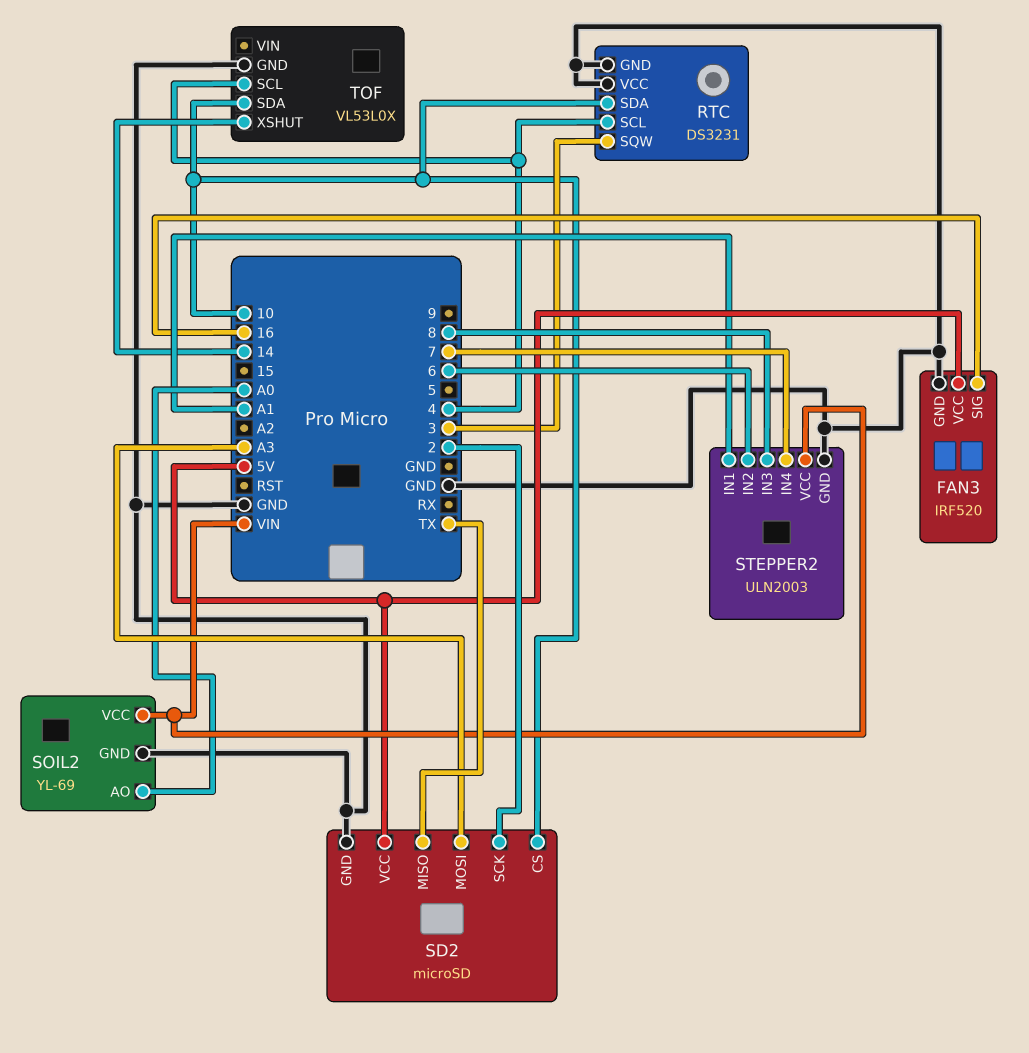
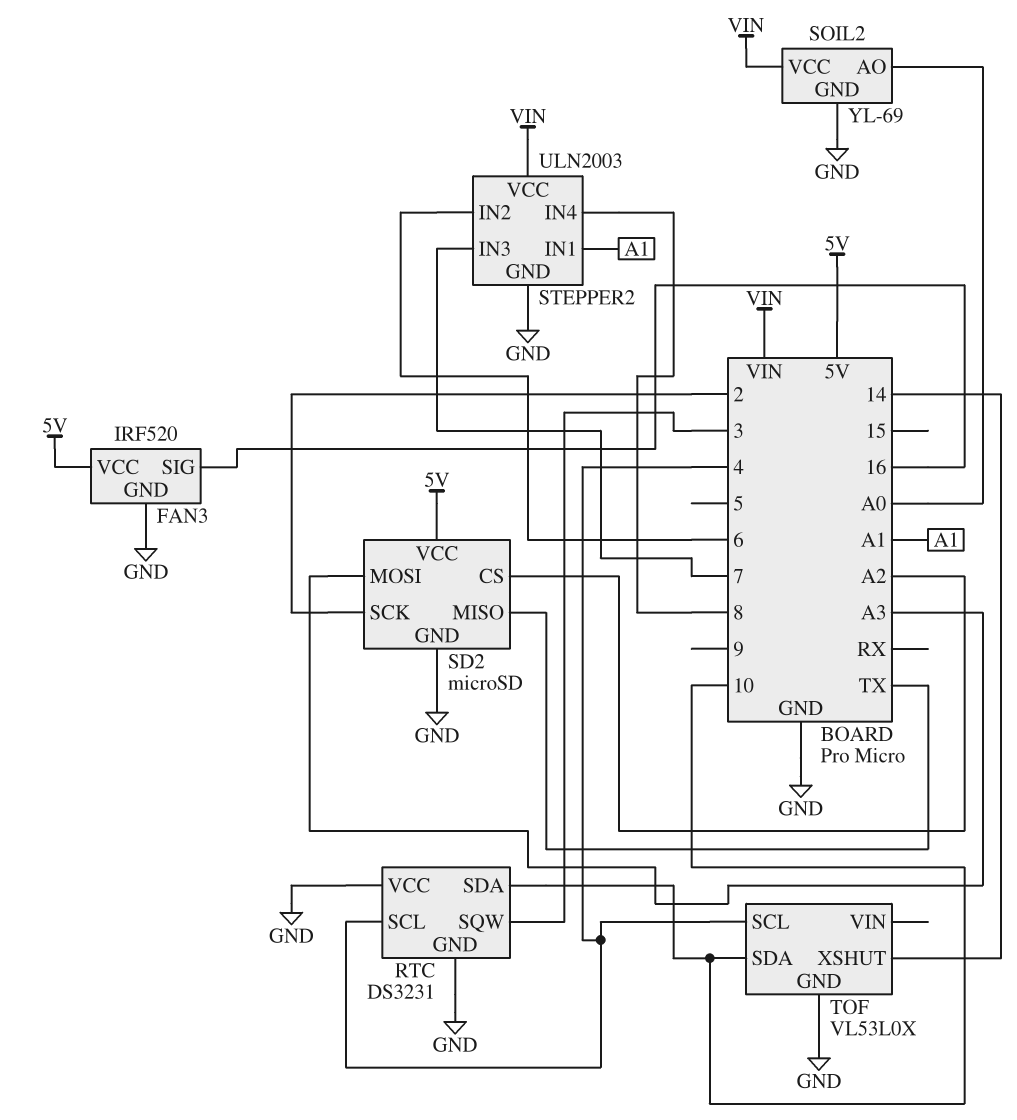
SD2 pin CS: 10 -> A2
STEPPER2 pin IN3: 8 -> 7
STEPPER2 pin IN4: 7 -> 8

